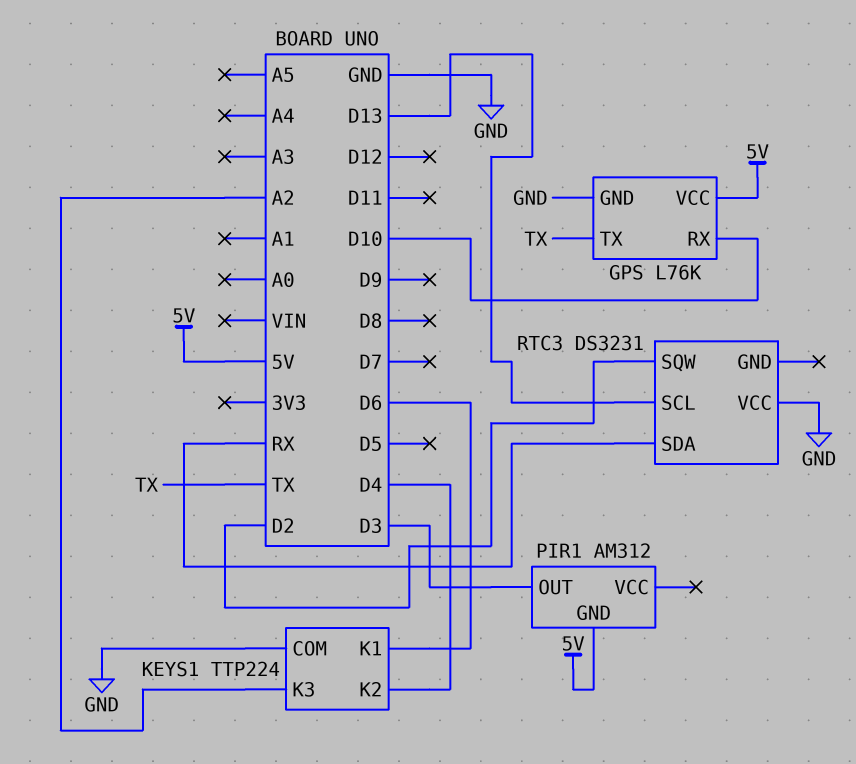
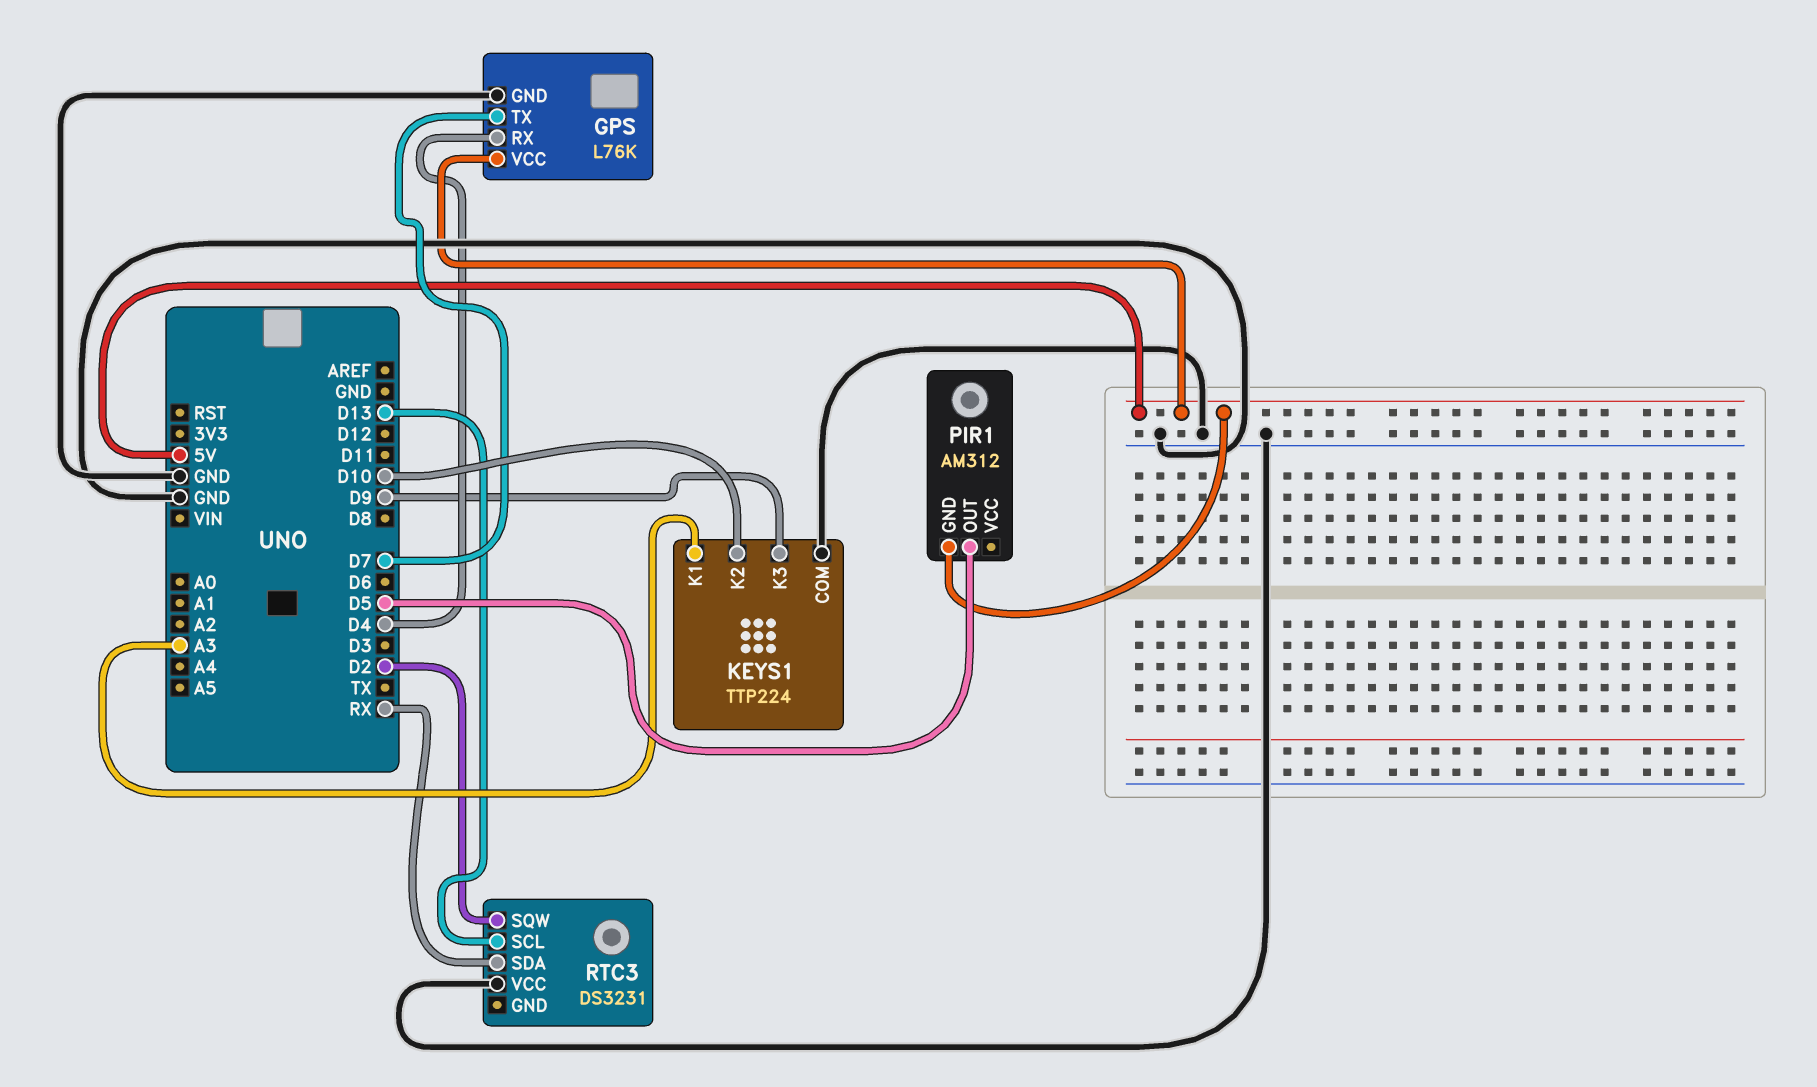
GPS pin RX: D10 -> D4
GPS pin TX: TX -> D7
KEYS1 pin K1: D6 -> A3
KEYS1 pin K2: D4 -> D10
KEYS1 pin K3: A2 -> D9
PIR1 pin OUT: D3 -> D5

